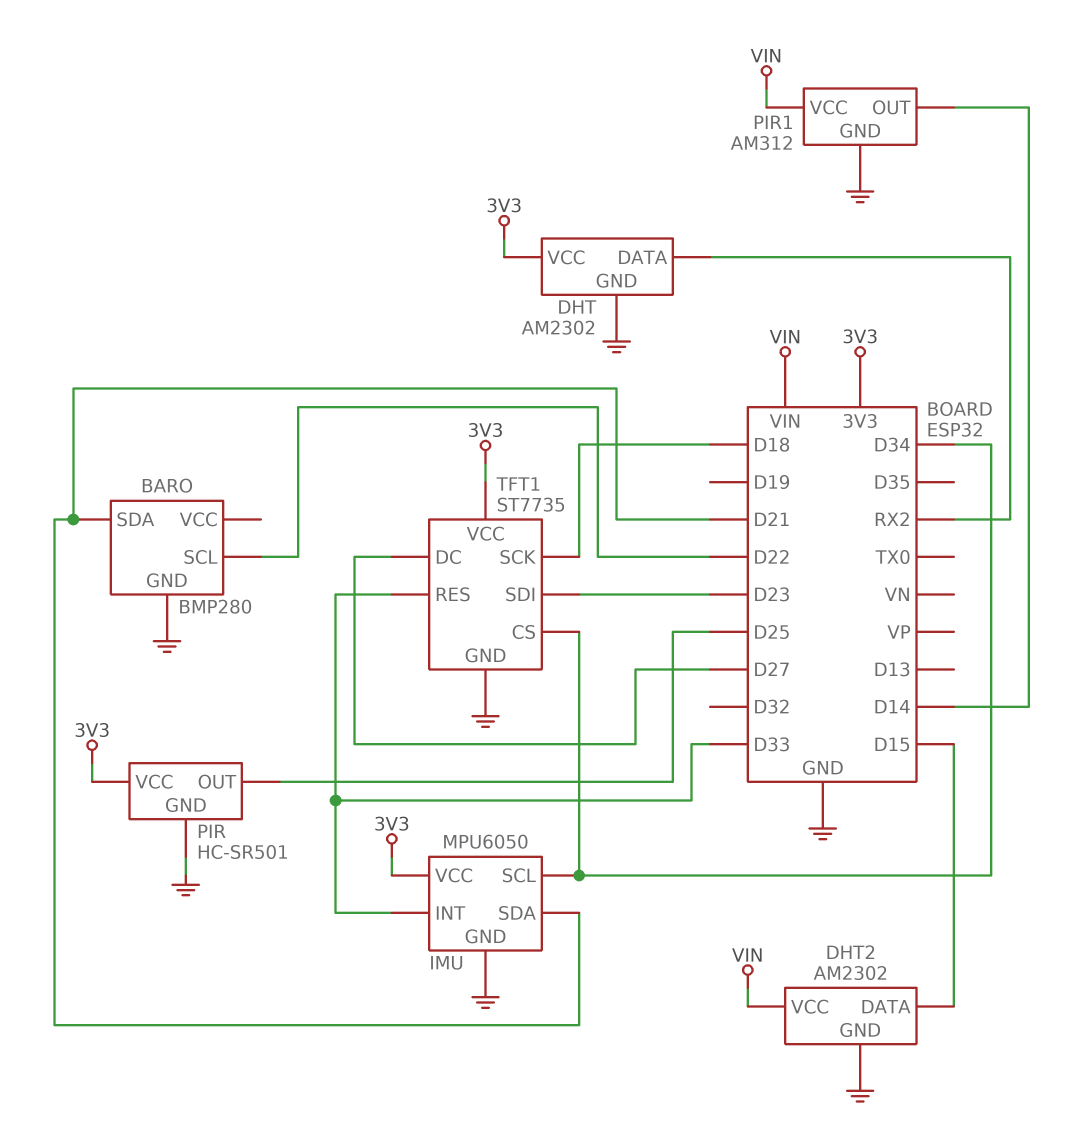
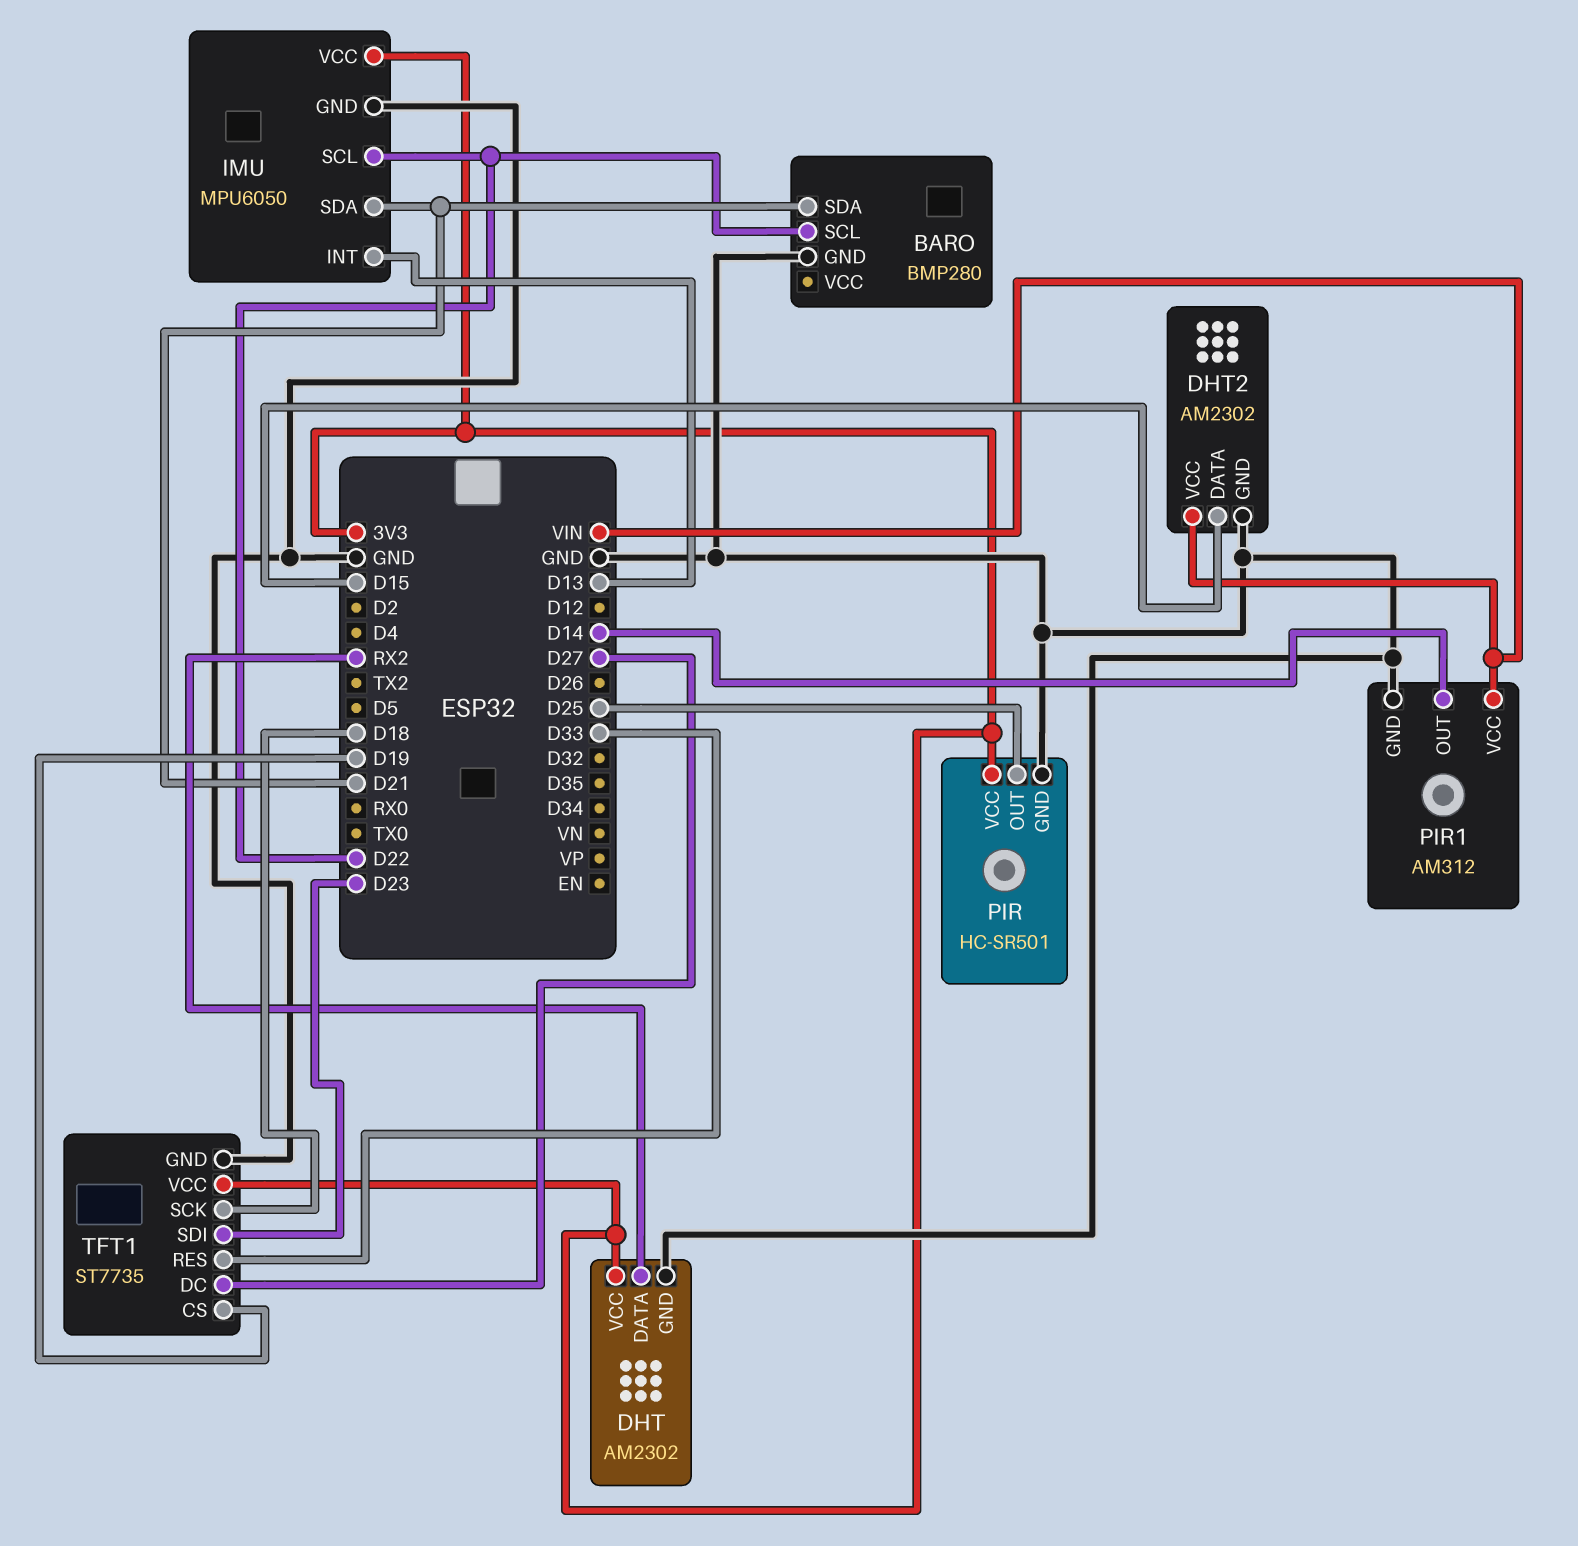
IMU pin INT: D33 -> D13
IMU pin SCL: D34 -> D22
TFT1 pin CS: D34 -> D19

